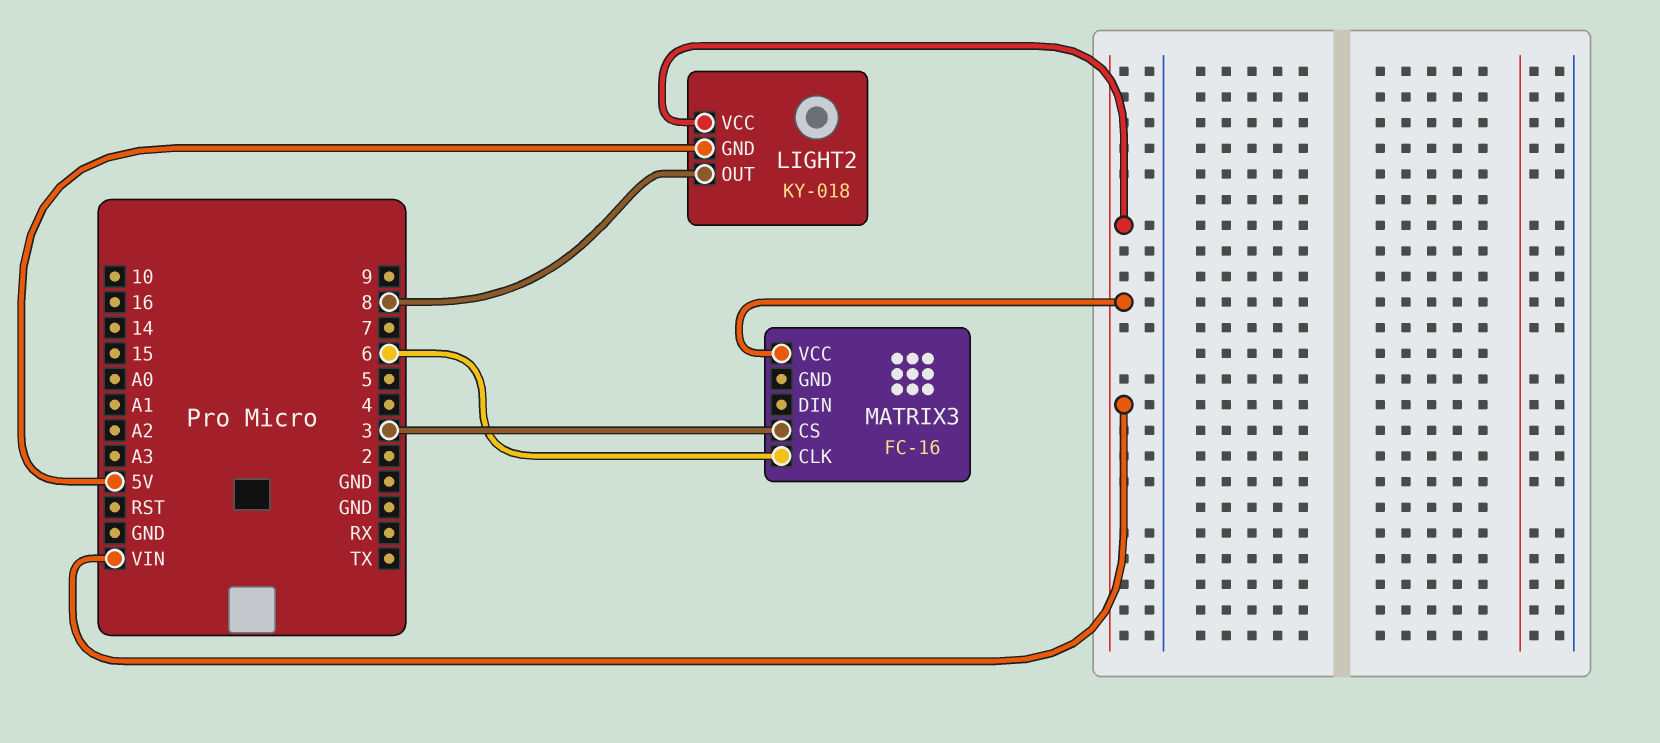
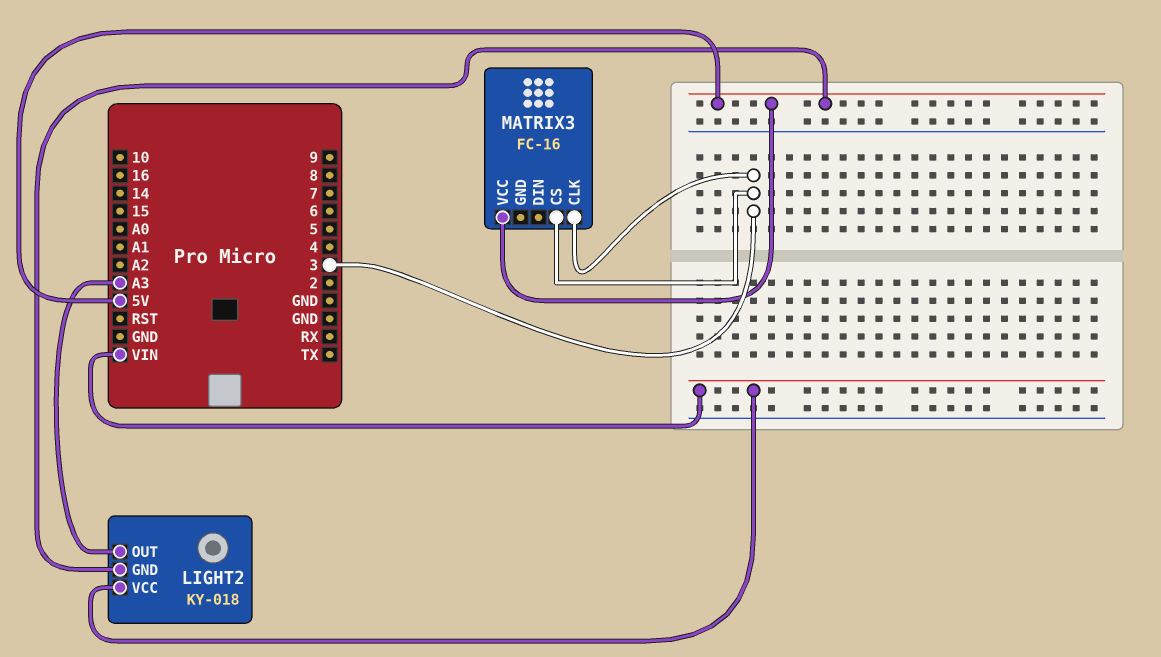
LIGHT2 pin OUT: 8 -> A3
MATRIX3 pin CLK: 6 -> 3
MATRIX3 pin VCC: VIN -> 5V

